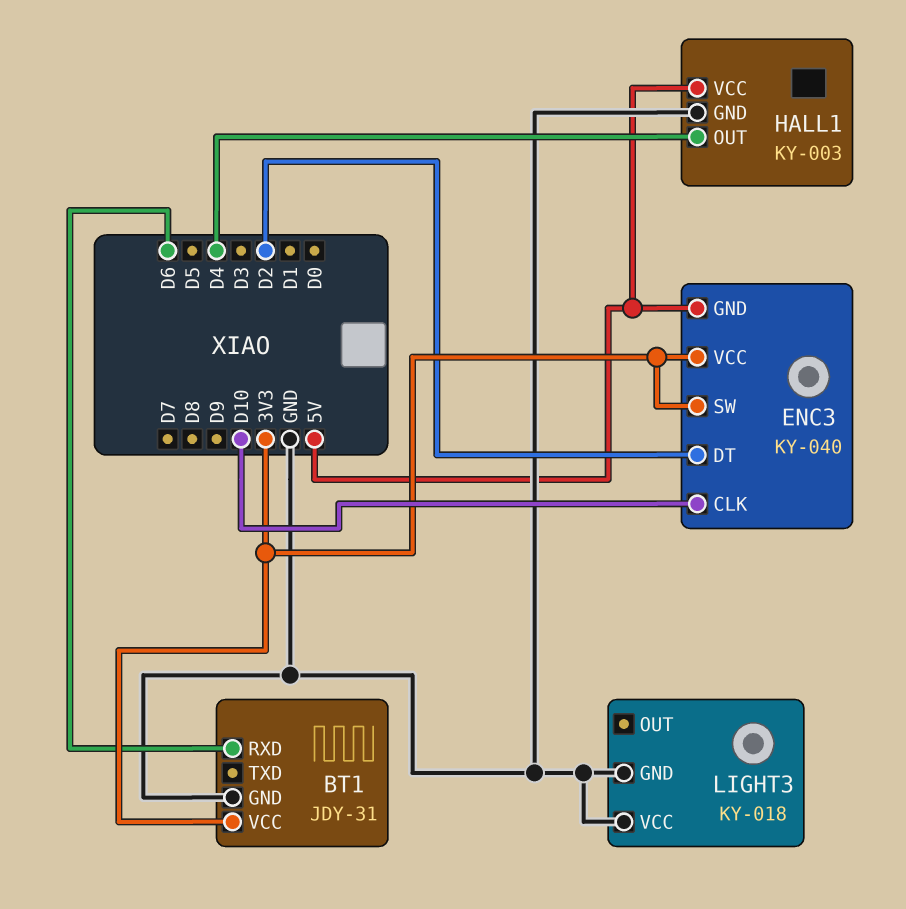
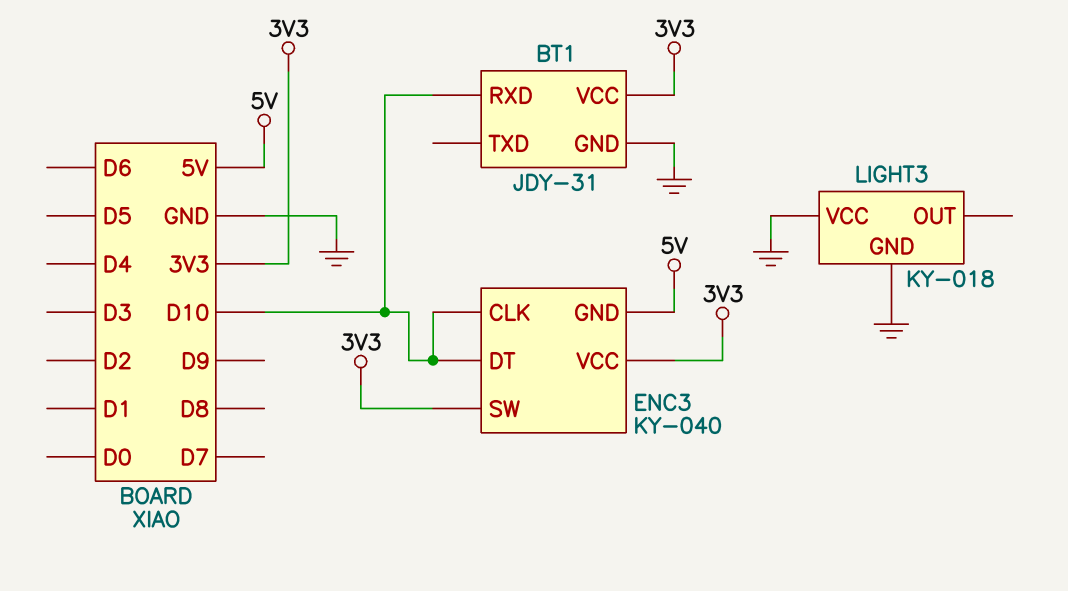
BT1 pin RXD: D6 -> D10
ENC3 pin DT: D2 -> D10
HALL1: KY-003 -> none
HALL1 pin GND: GND -> none
HALL1 pin OUT: D4 -> none
HALL1 pin VCC: 5V -> none

